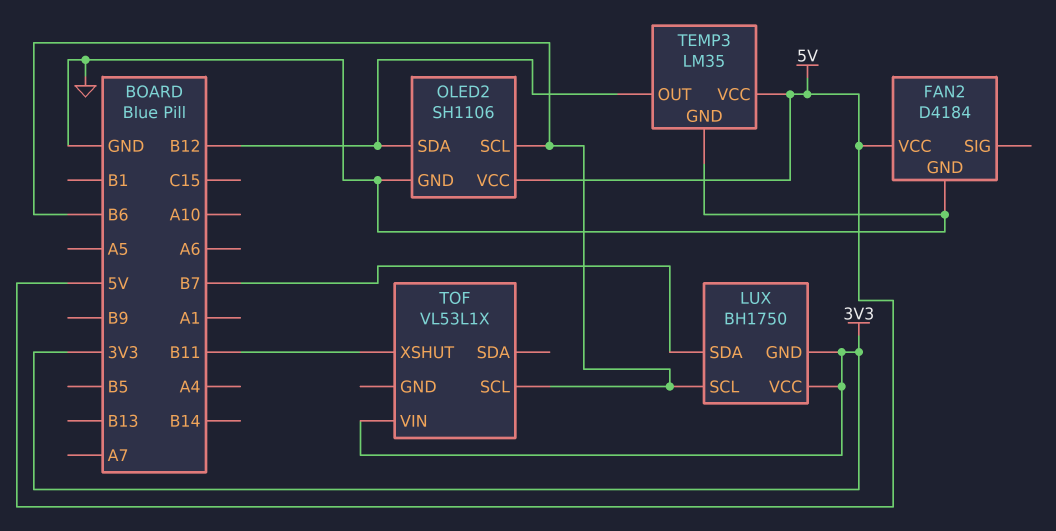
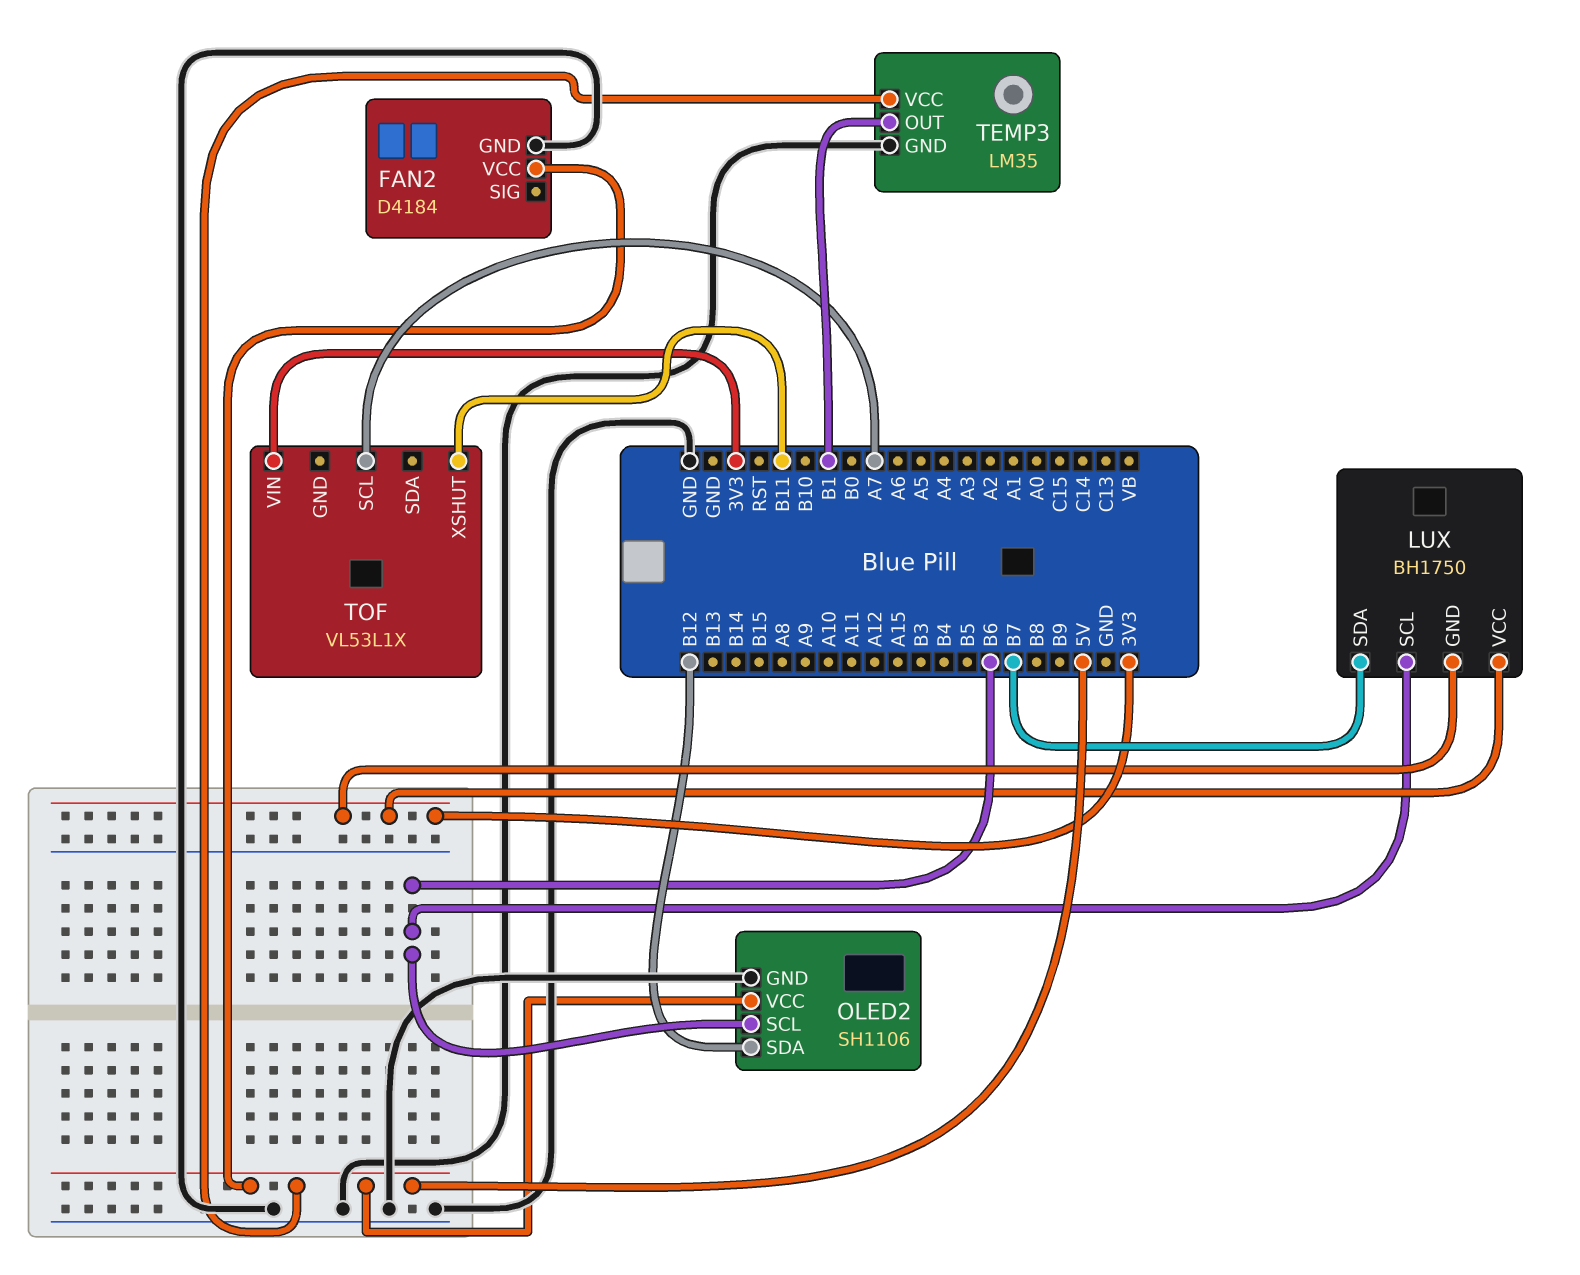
TEMP3 pin OUT: B12 -> B1
TOF pin SCL: B6 -> A7

